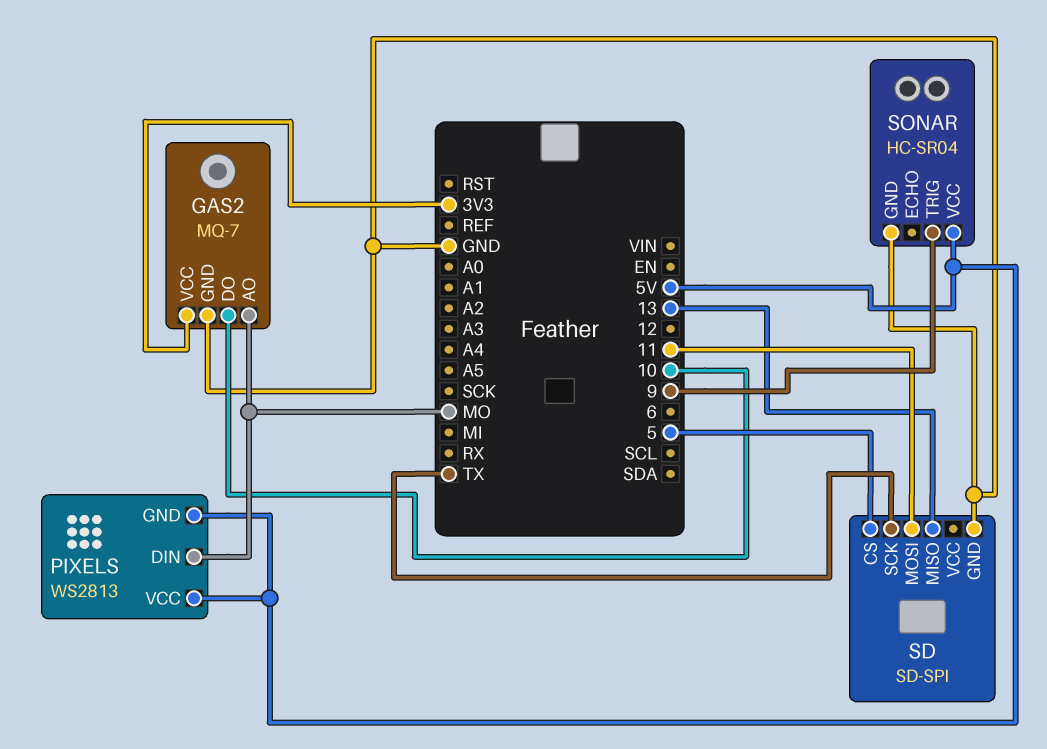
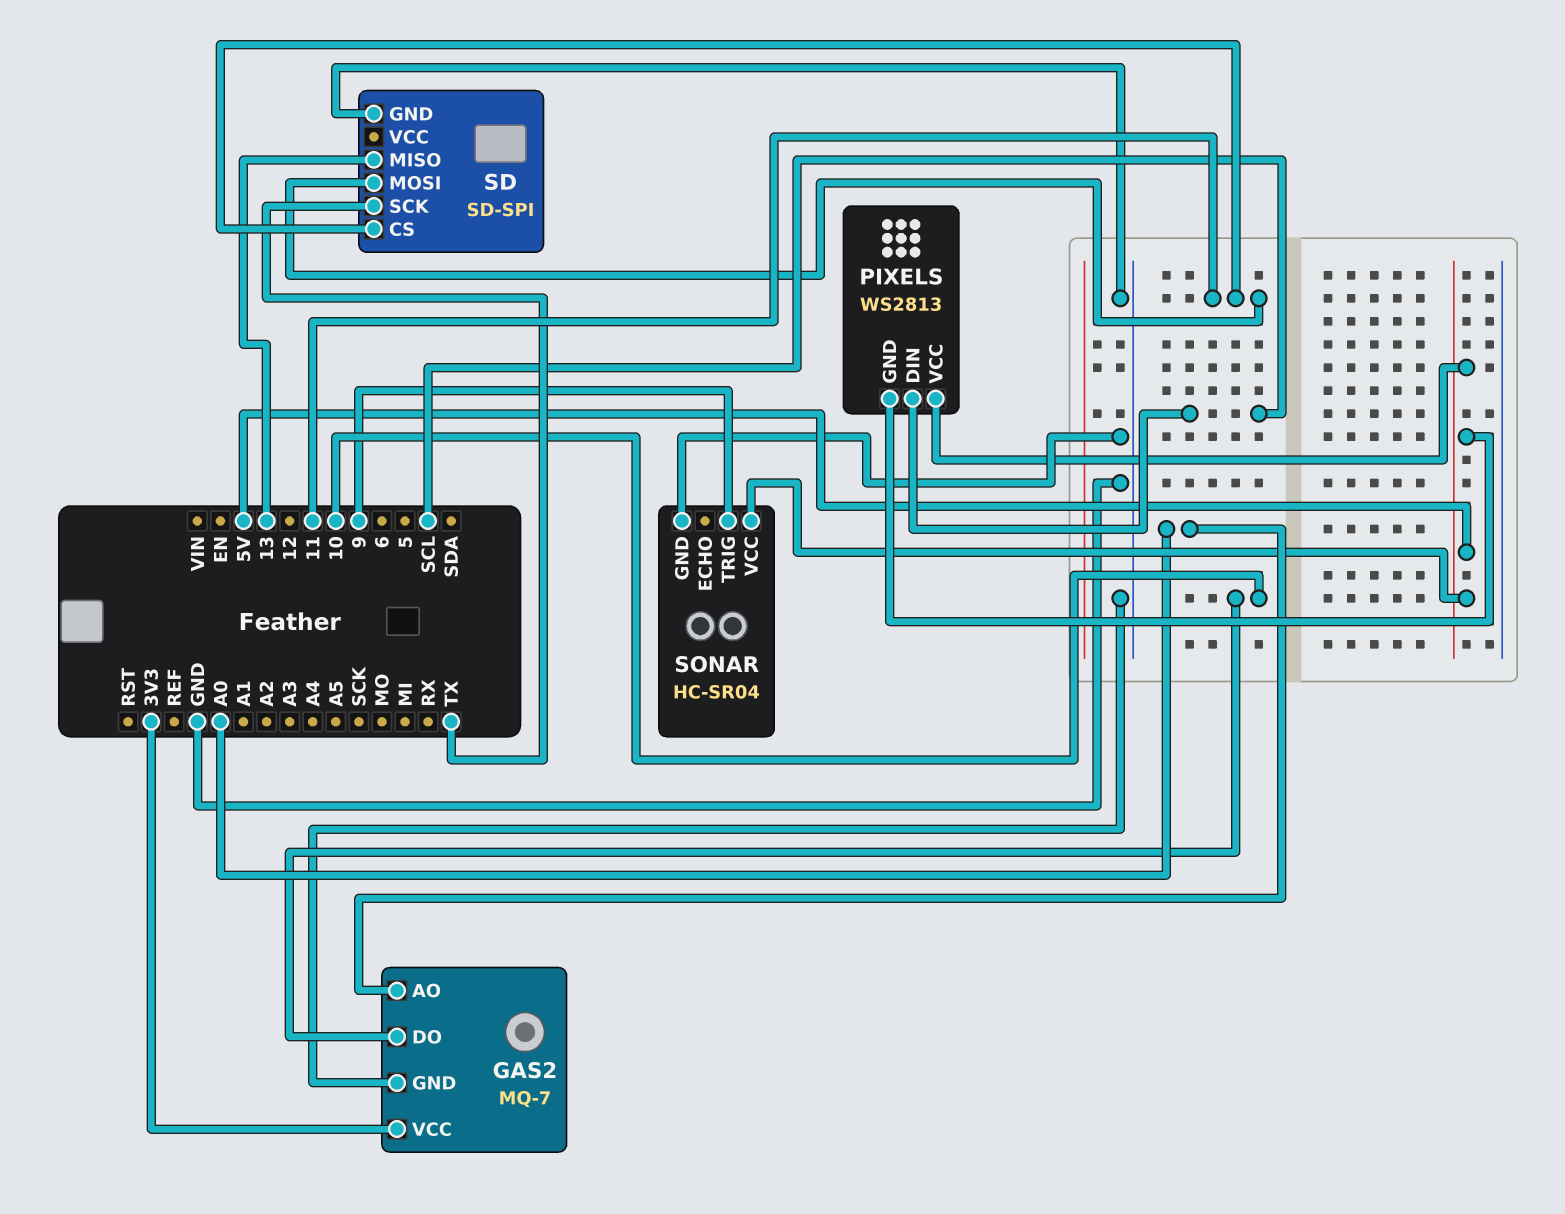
GAS2 pin AO: MO -> A0
PIXELS pin DIN: MO -> SCL
SD pin CS: 5 -> 11

